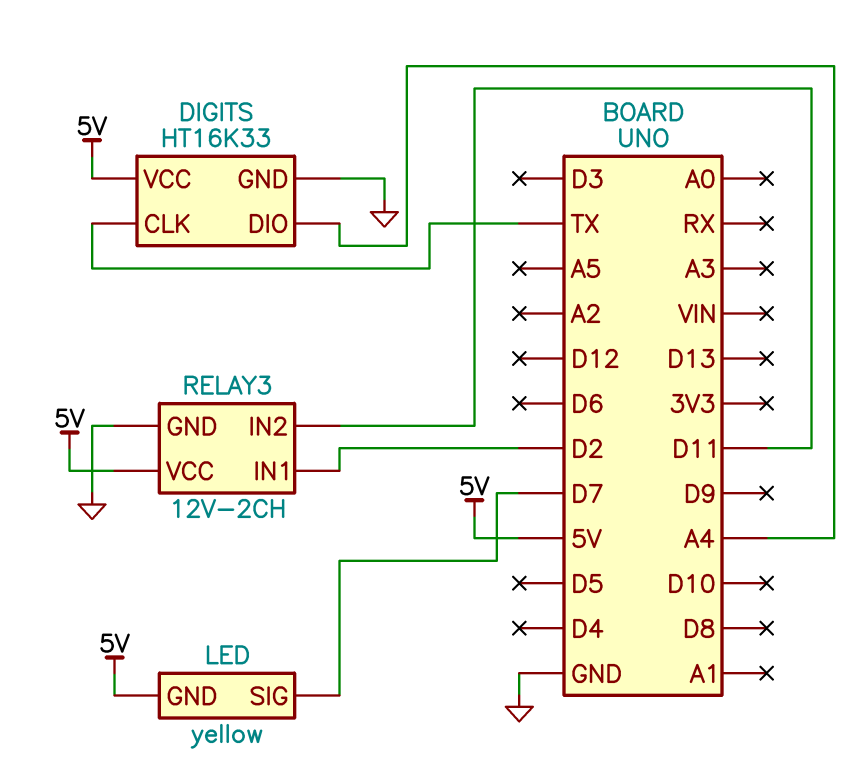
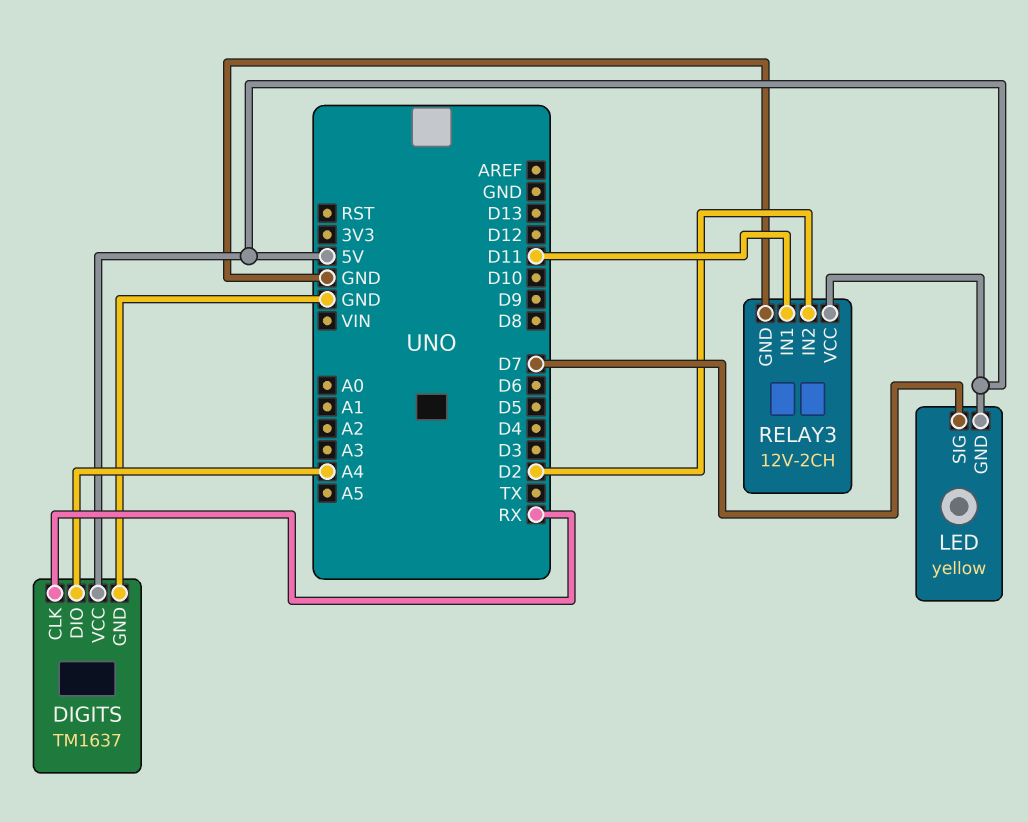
DIGITS: HT16K33 -> TM1637
DIGITS pin CLK: TX -> RX
RELAY3 pin IN1: D2 -> D11
RELAY3 pin IN2: D11 -> D2

